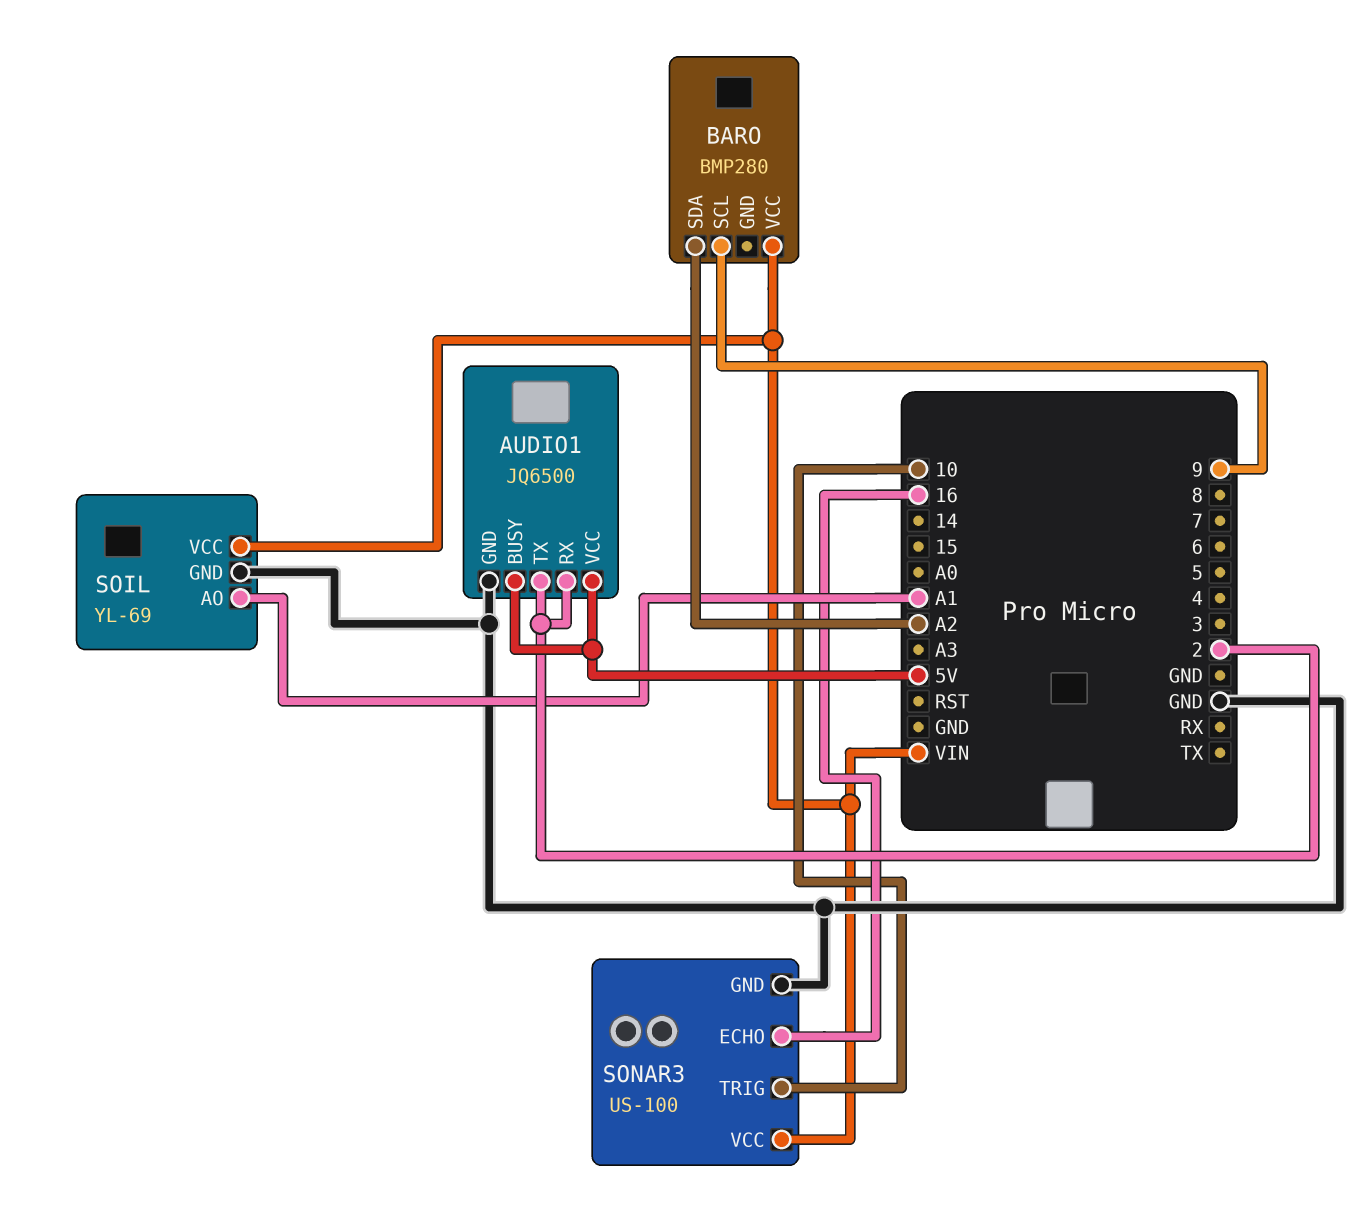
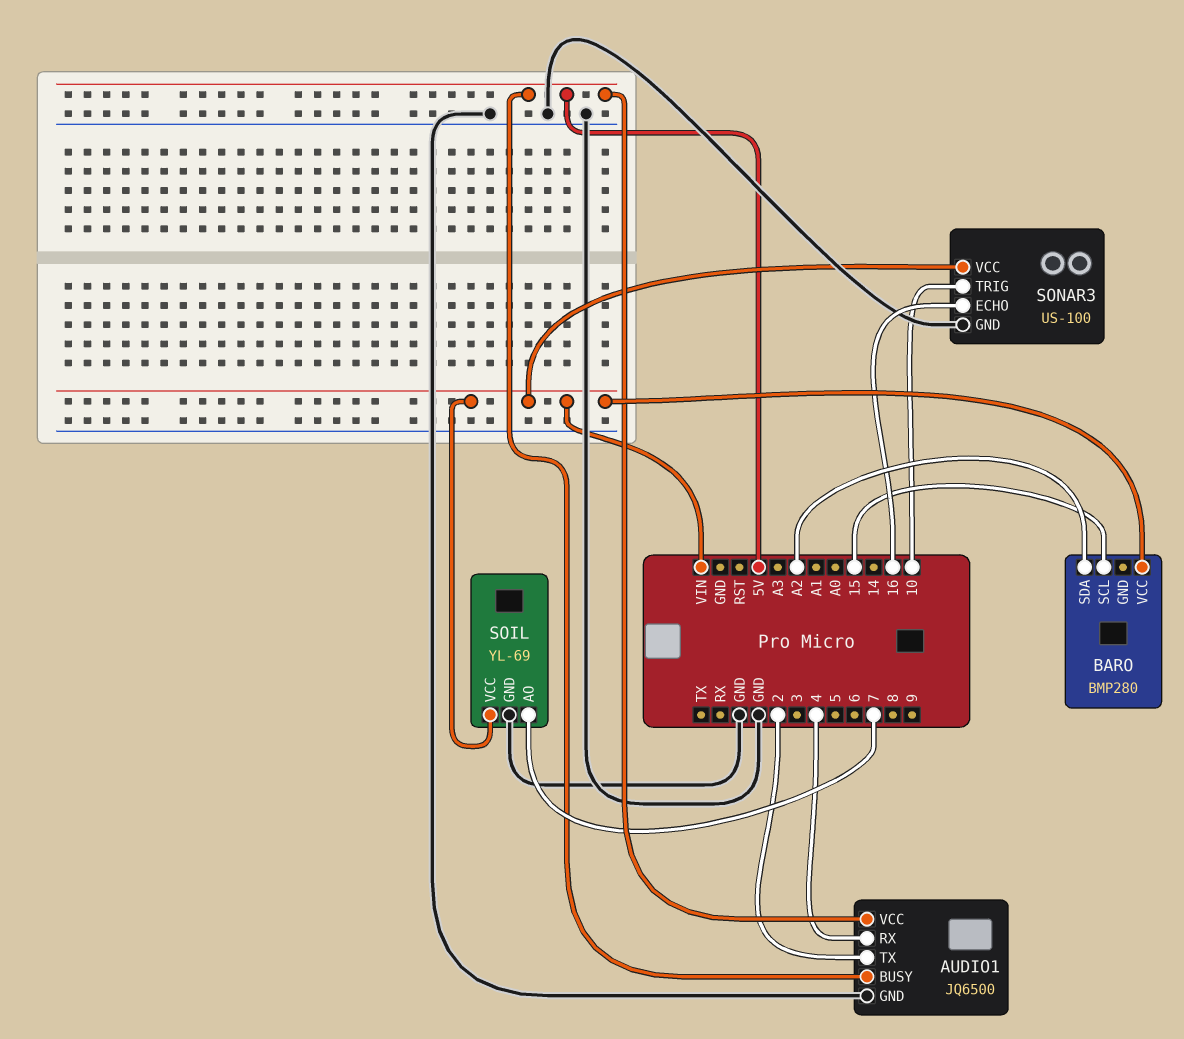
AUDIO1 pin RX: 2 -> 4
BARO pin SCL: 9 -> 15
SOIL pin AO: A1 -> 7

